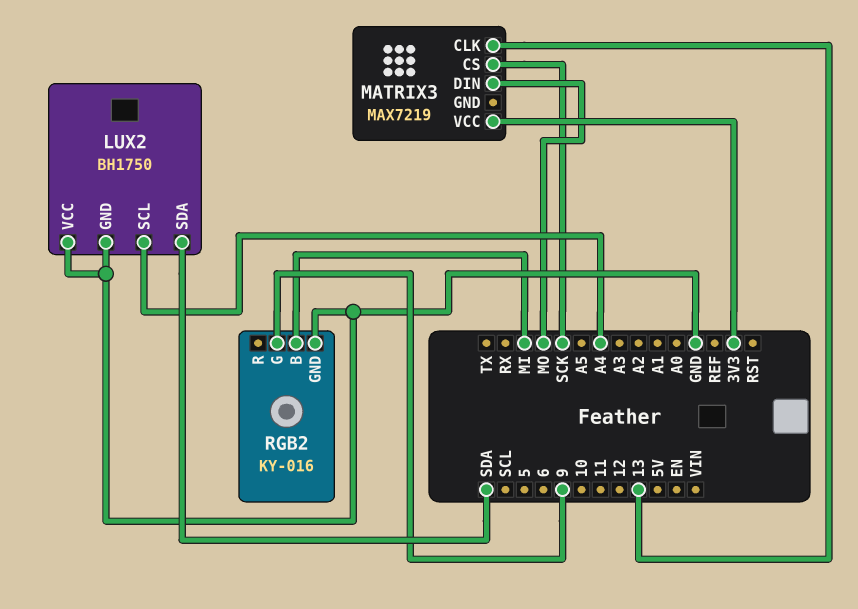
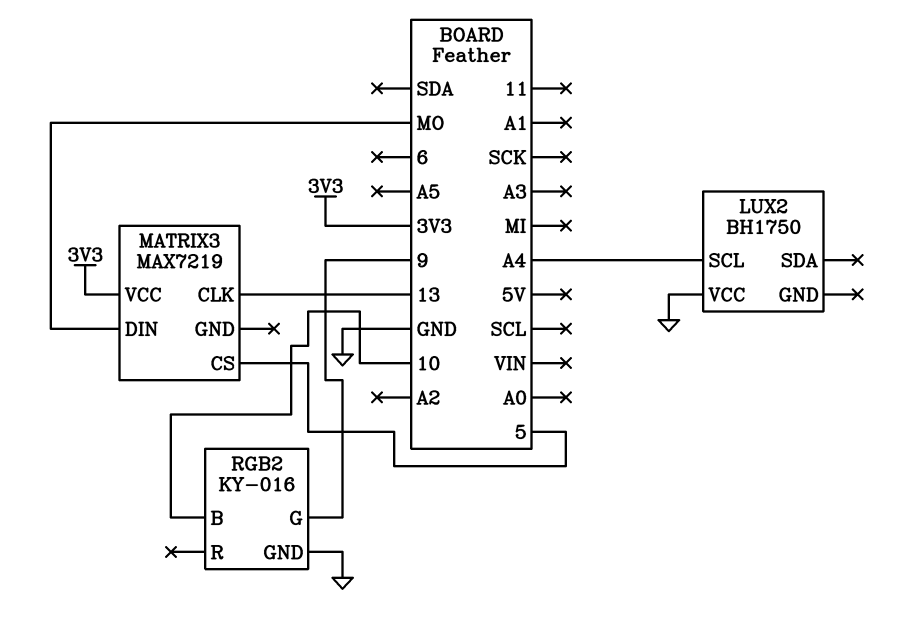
LUX2 pin GND: GND -> none
LUX2 pin SDA: SDA -> none
MATRIX3 pin CS: SCK -> 5
RGB2 pin B: MI -> 10

